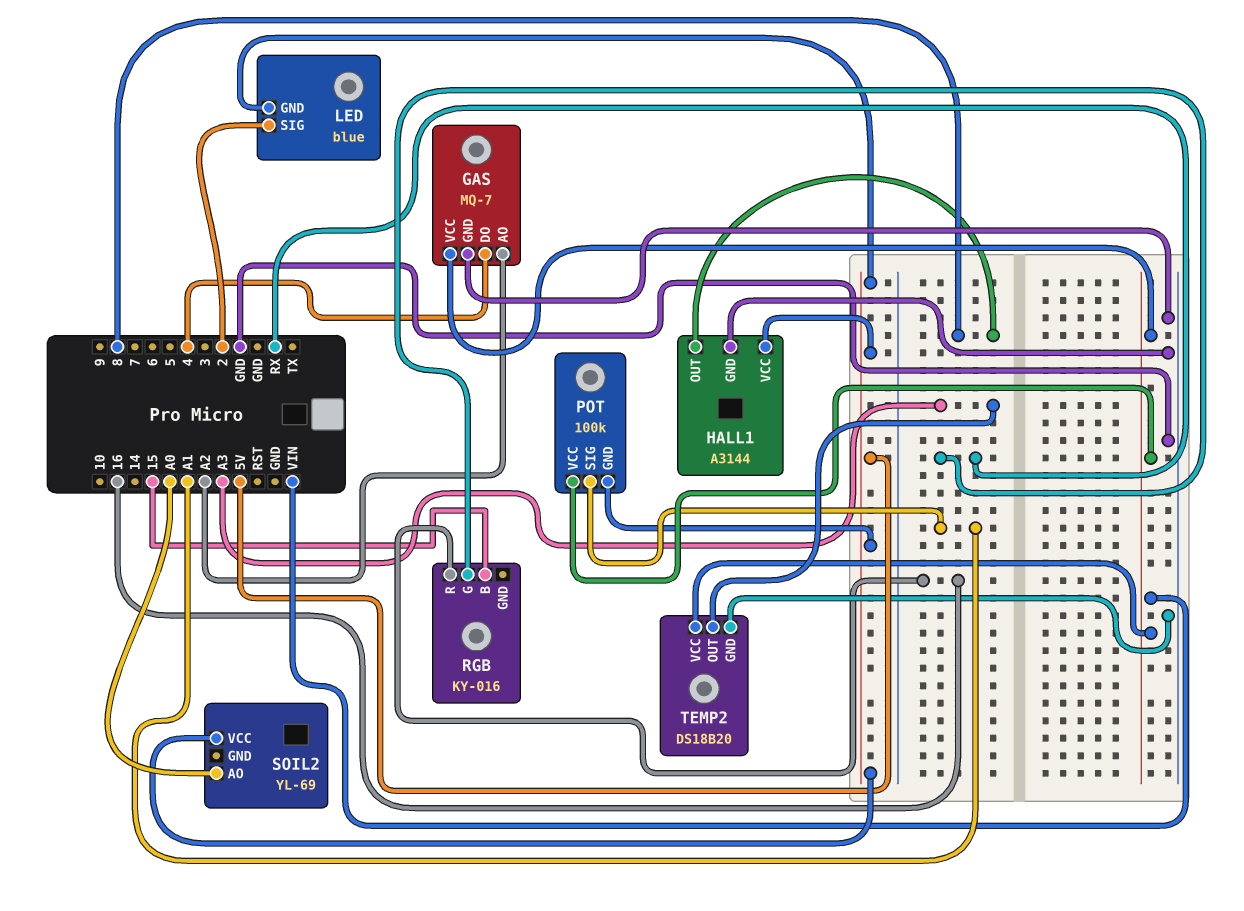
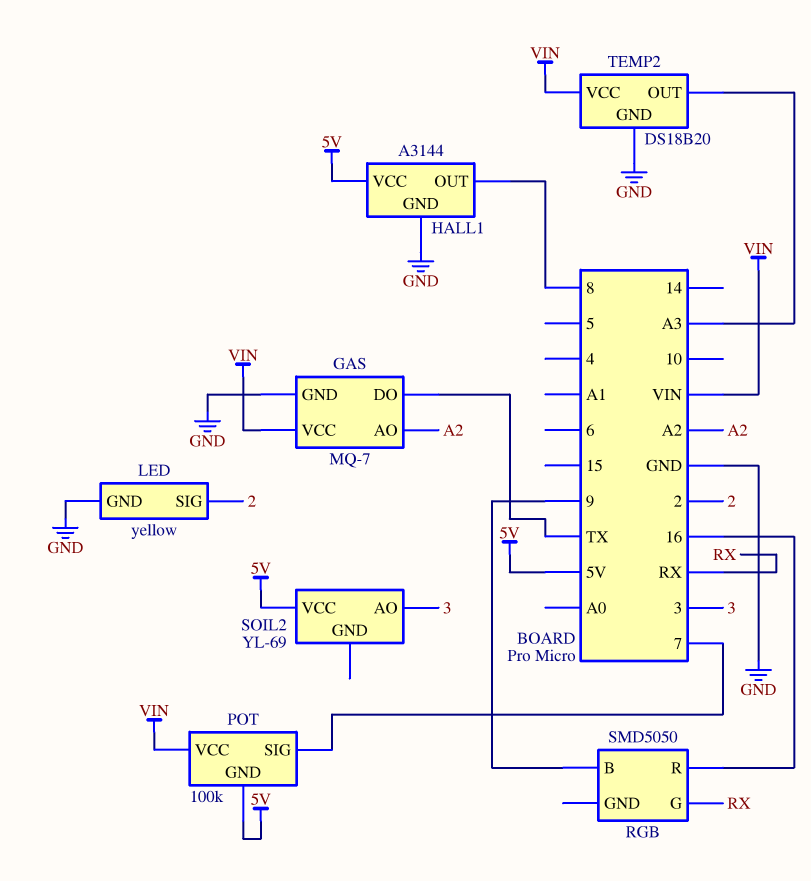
GAS pin DO: 4 -> TX
LED: blue -> yellow
LED pin GND: 5V -> GND
POT pin SIG: A1 -> 7
RGB: KY-016 -> SMD5050
RGB pin B: 15 -> 9
SOIL2 pin AO: A0 -> 3

